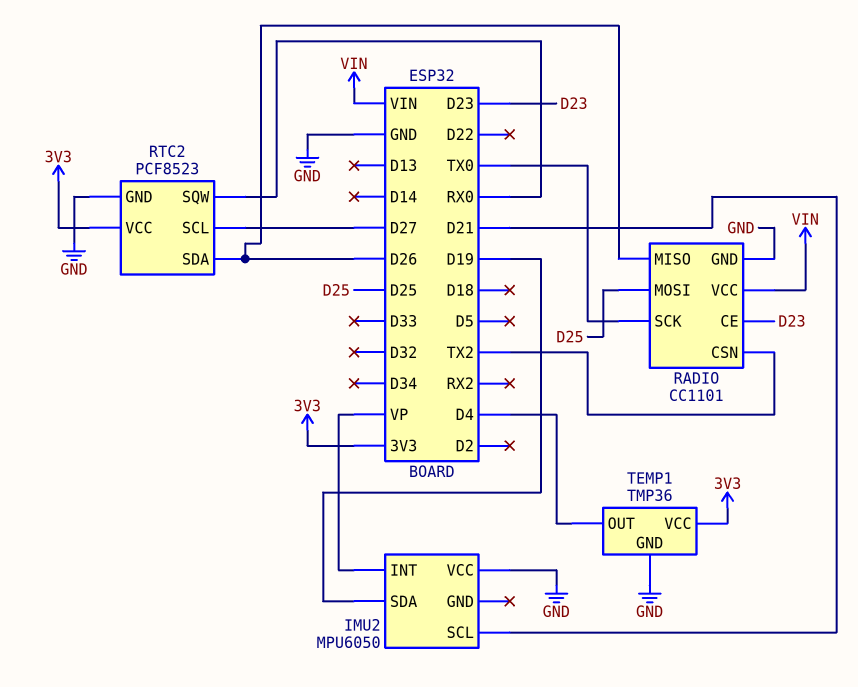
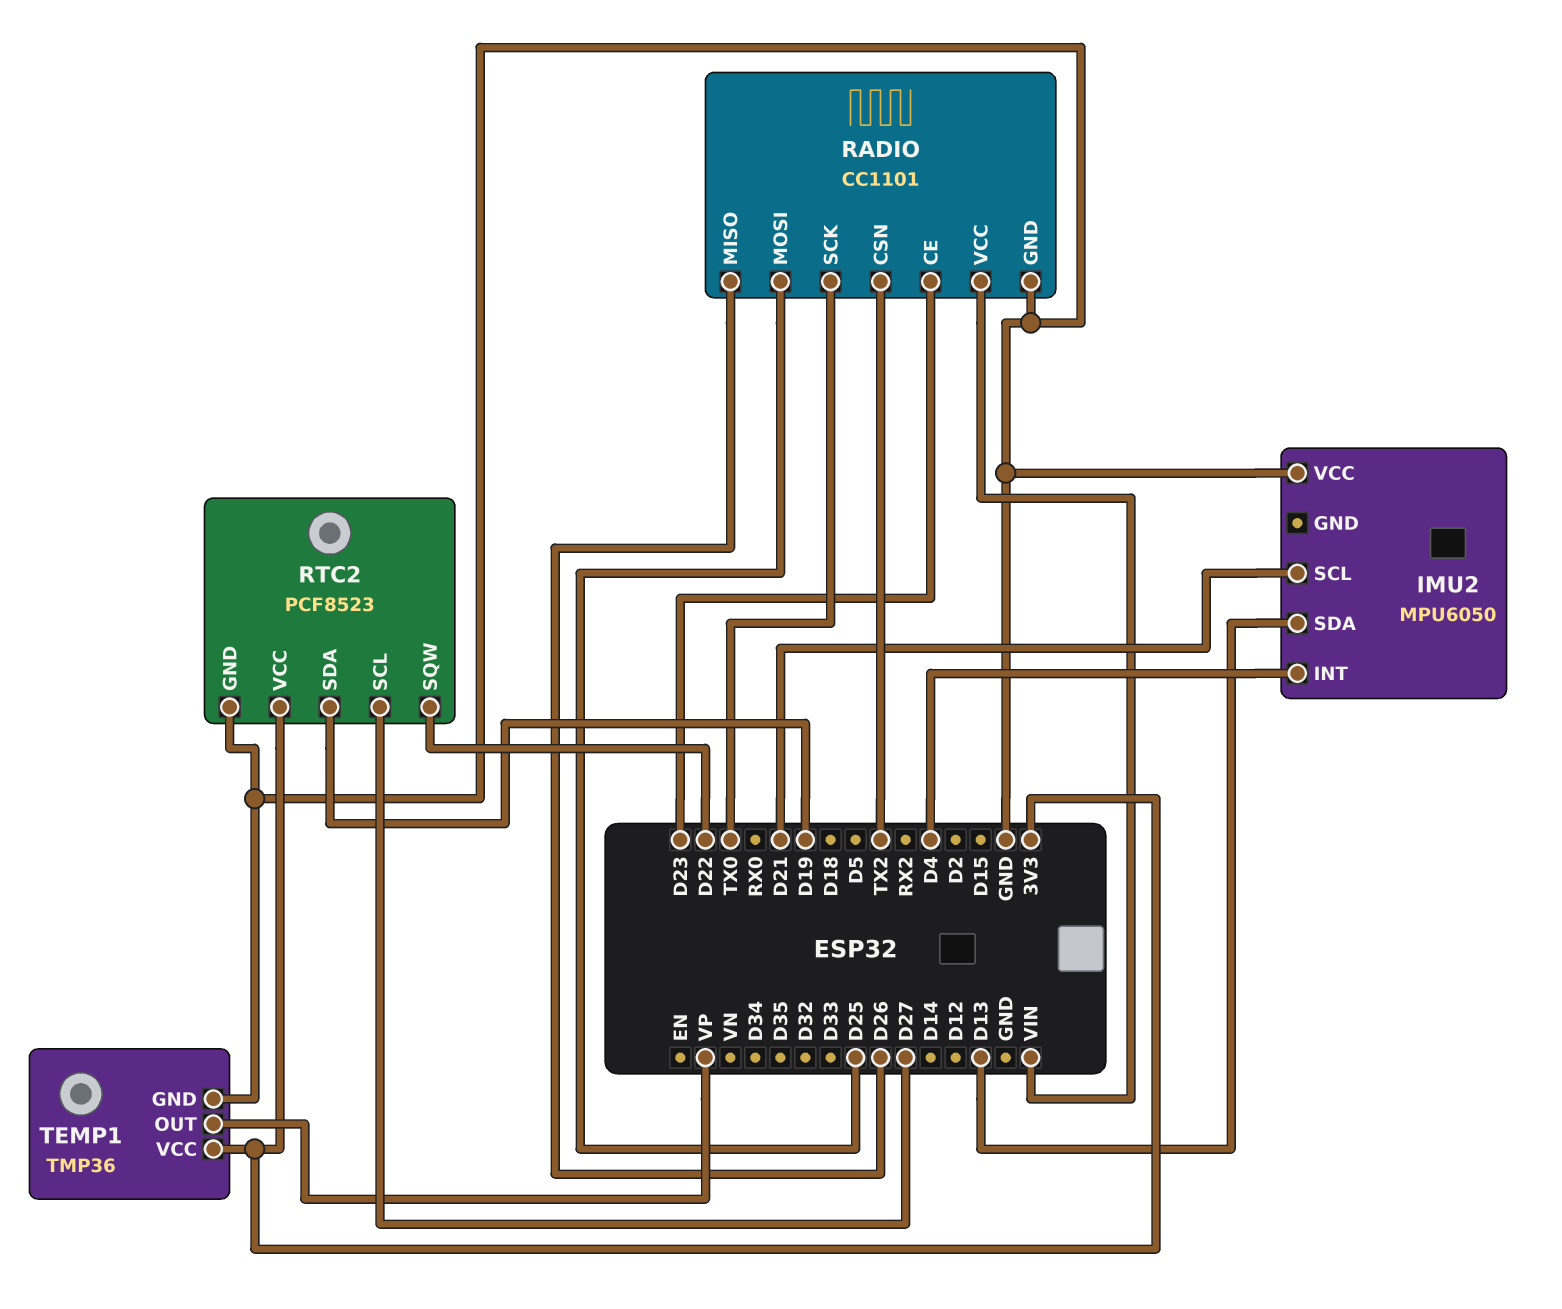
IMU2 pin INT: VP -> D4
IMU2 pin SDA: D19 -> D13
RTC2 pin SDA: D26 -> D19
RTC2 pin SQW: RX0 -> D22
TEMP1 pin OUT: D4 -> VP

